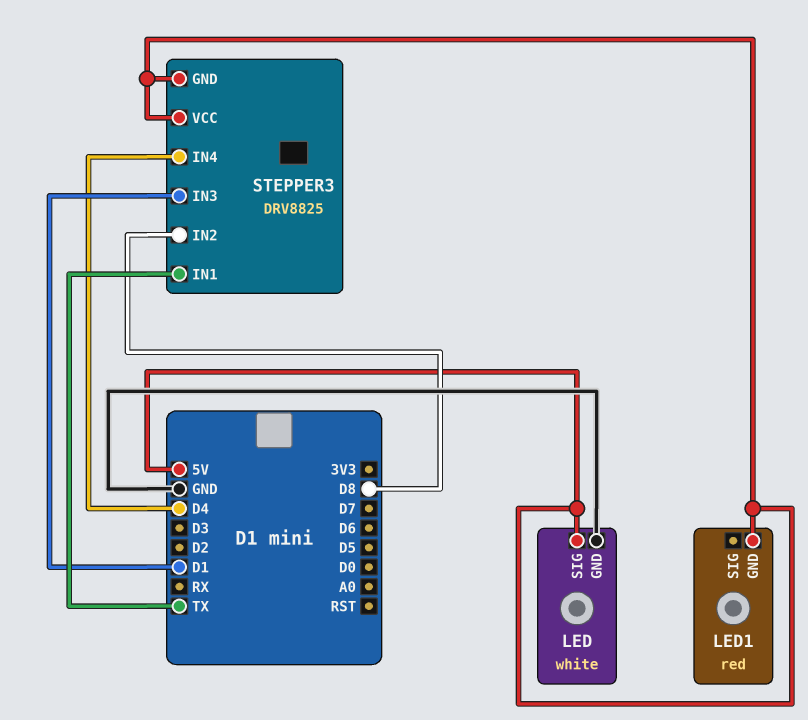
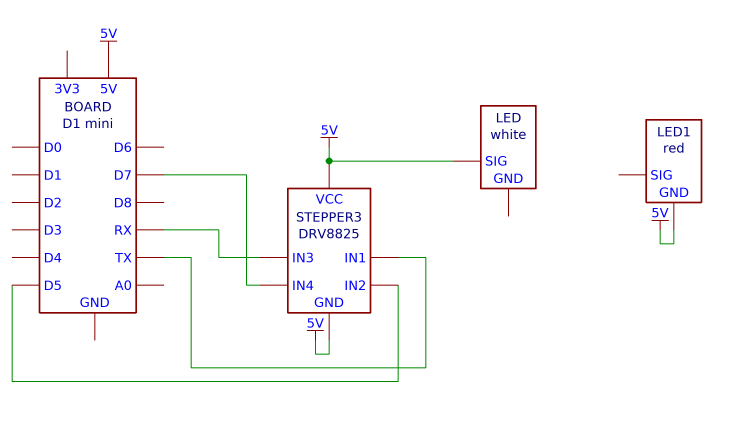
LED pin GND: GND -> none
STEPPER3 pin IN2: D8 -> D5
STEPPER3 pin IN3: D1 -> RX
STEPPER3 pin IN4: D4 -> D7

